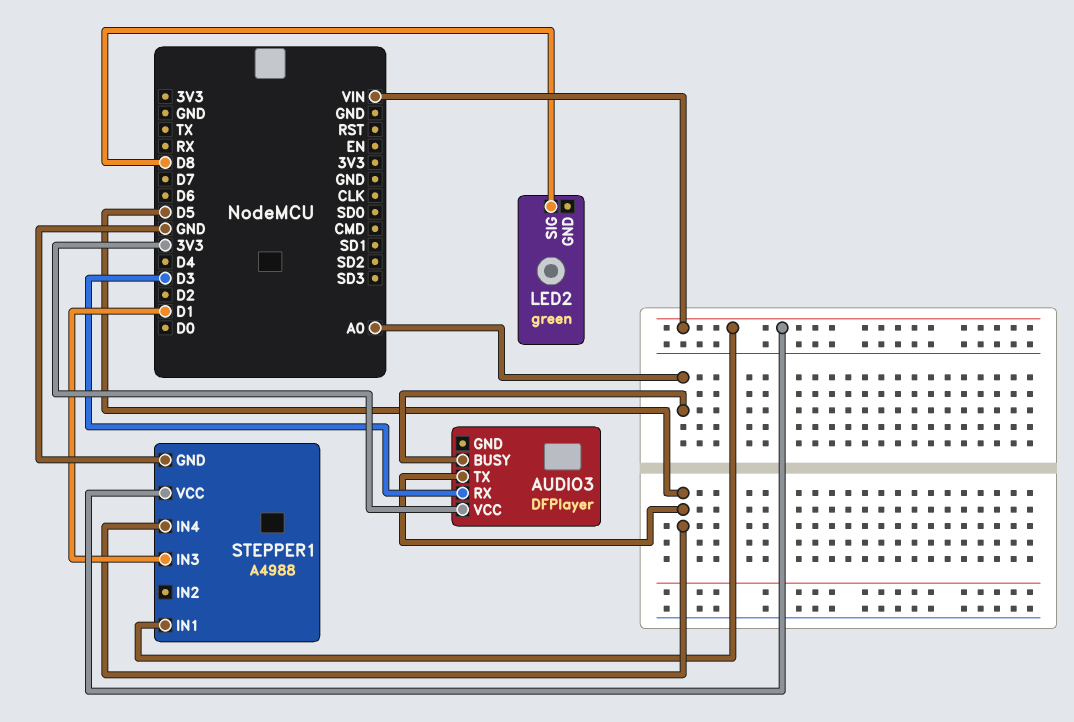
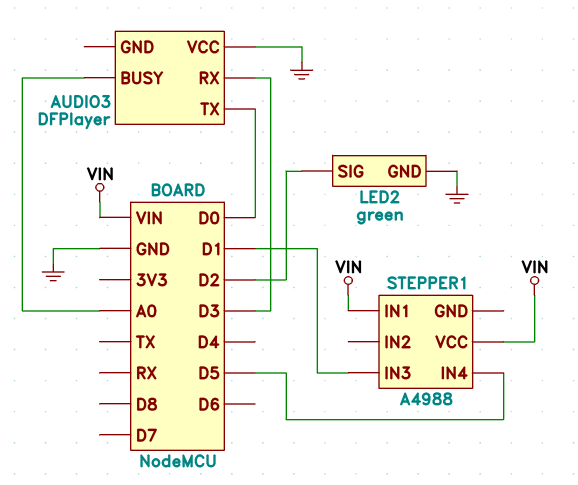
AUDIO3 pin TX: D5 -> D0
AUDIO3 pin VCC: 3V3 -> GND
LED2 pin GND: none -> GND
LED2 pin SIG: D8 -> D2
STEPPER1 pin GND: GND -> none

